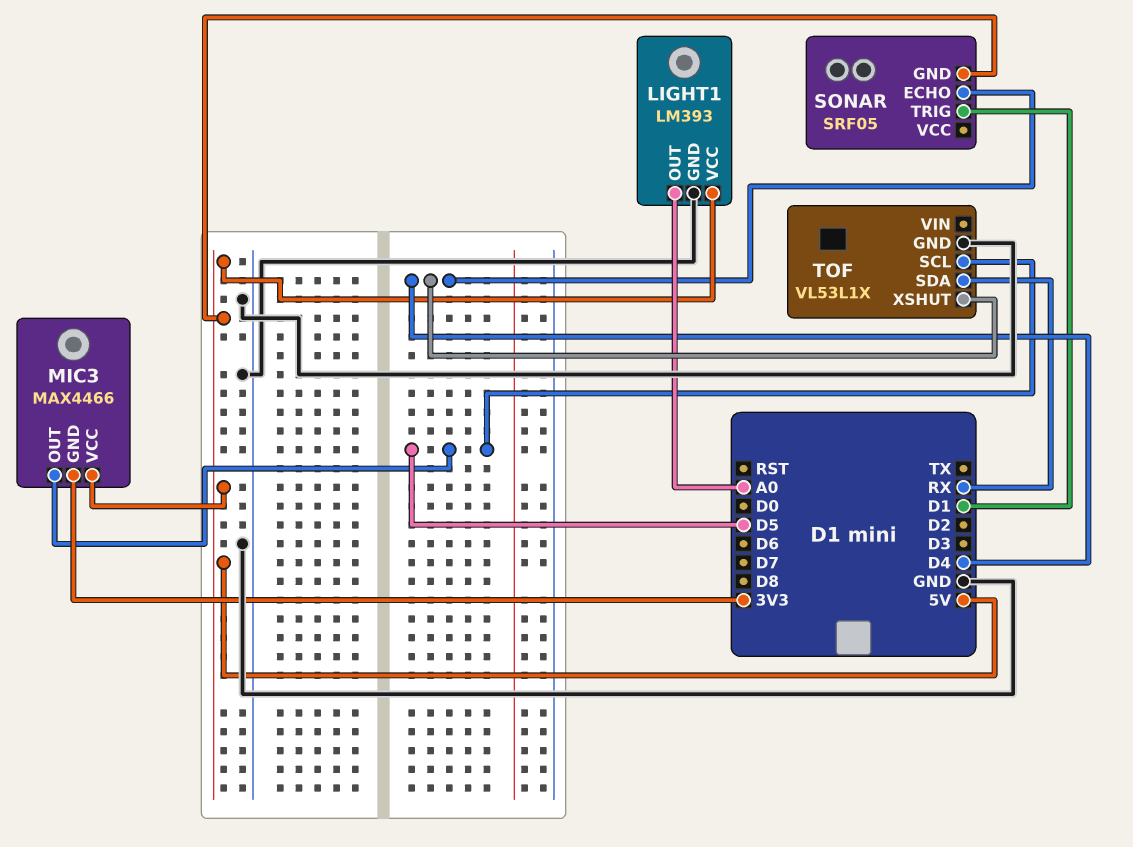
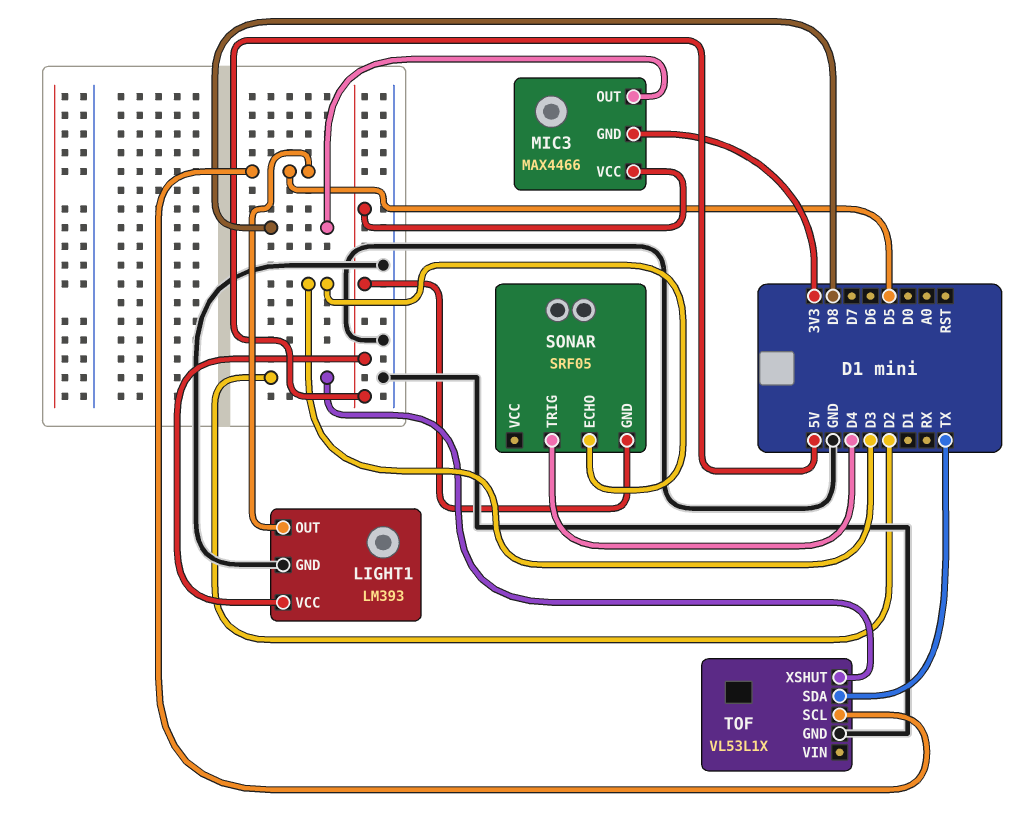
LIGHT1 pin OUT: A0 -> D5
MIC3 pin OUT: D5 -> D8
SONAR pin ECHO: D4 -> D3
SONAR pin TRIG: D1 -> D4
TOF pin SDA: RX -> TX
TOF pin XSHUT: D4 -> D2

